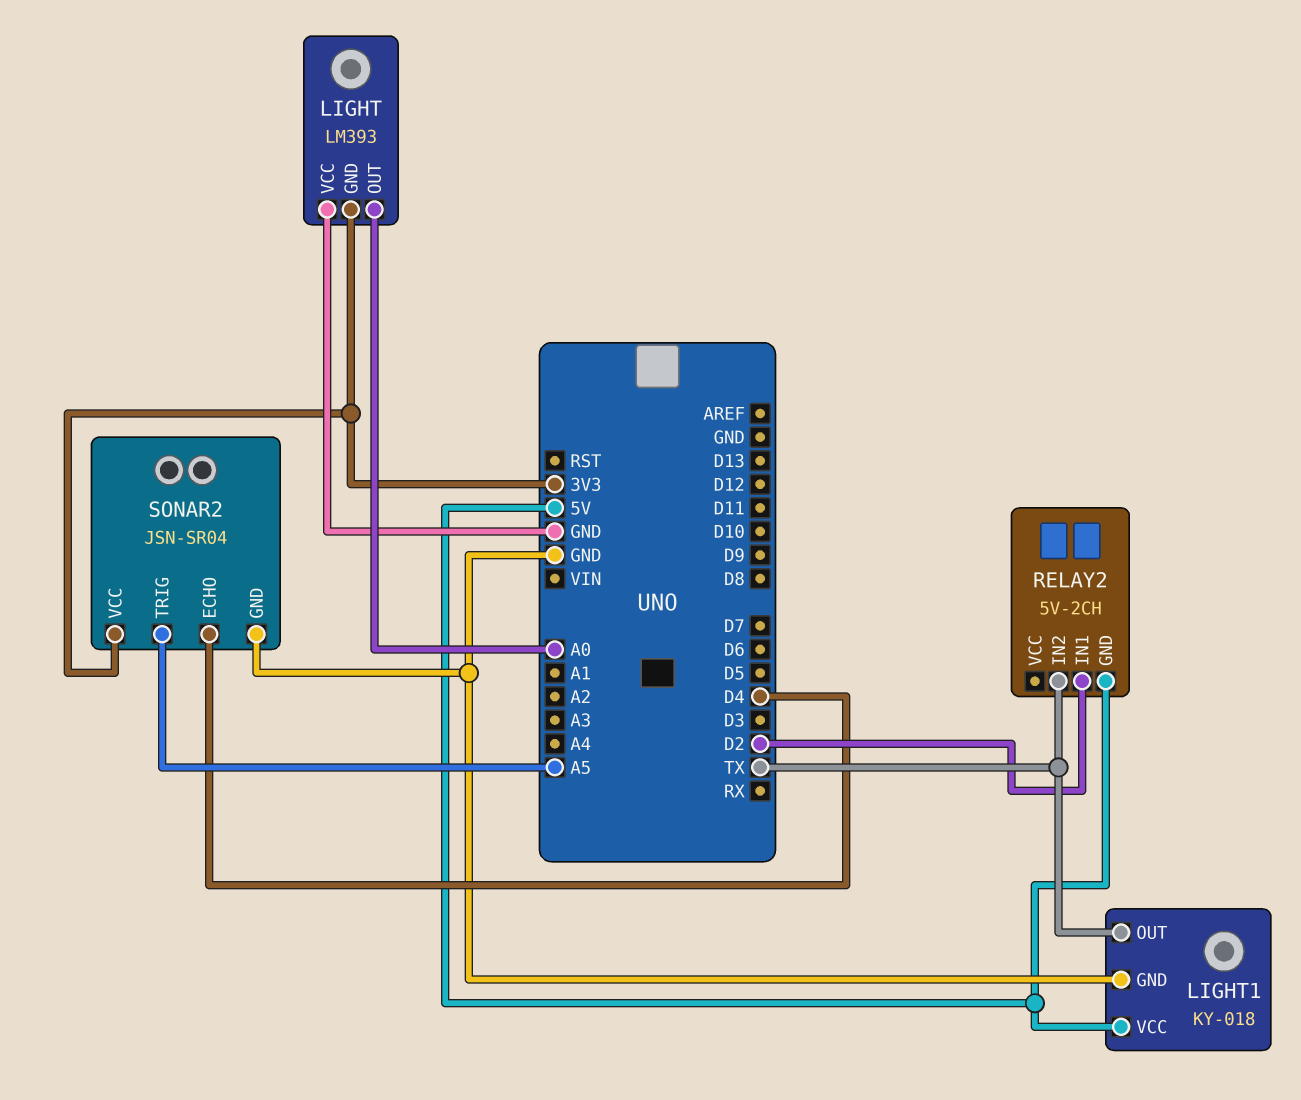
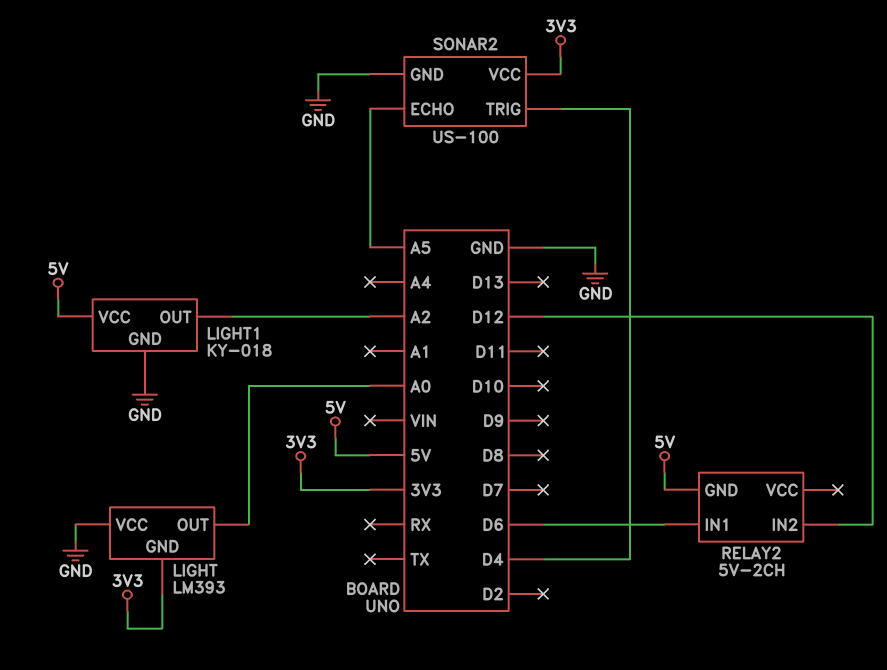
LIGHT1 pin OUT: TX -> A2
RELAY2 pin IN1: D2 -> D6
RELAY2 pin IN2: TX -> D12
SONAR2: JSN-SR04 -> US-100
SONAR2 pin ECHO: D4 -> A5
SONAR2 pin TRIG: A5 -> D4

